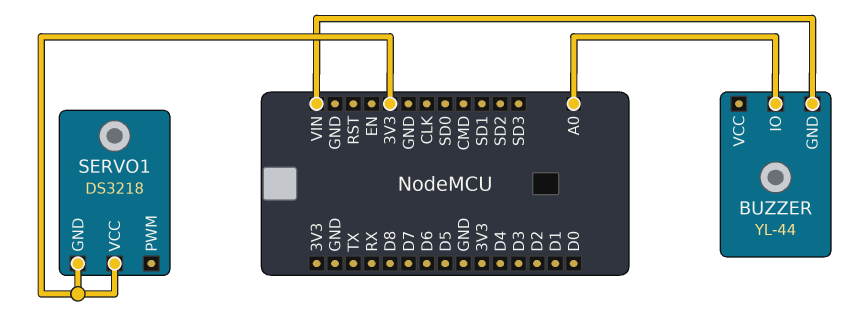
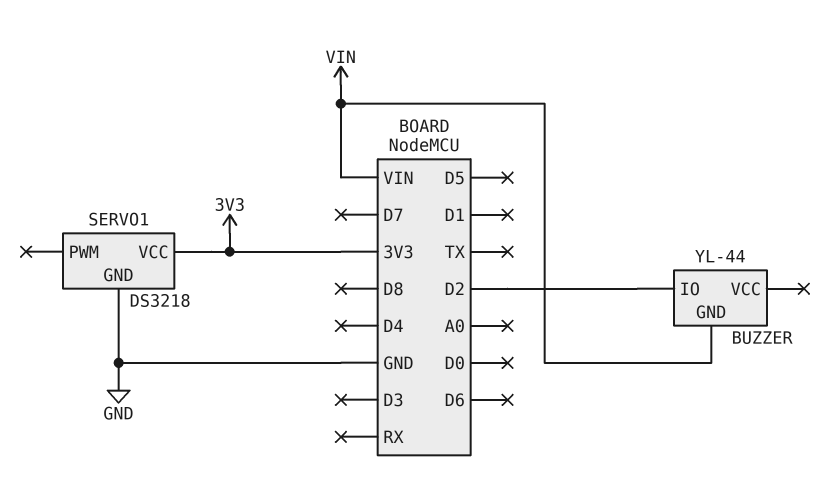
BUZZER pin IO: A0 -> D2
SERVO1 pin GND: 3V3 -> GND

